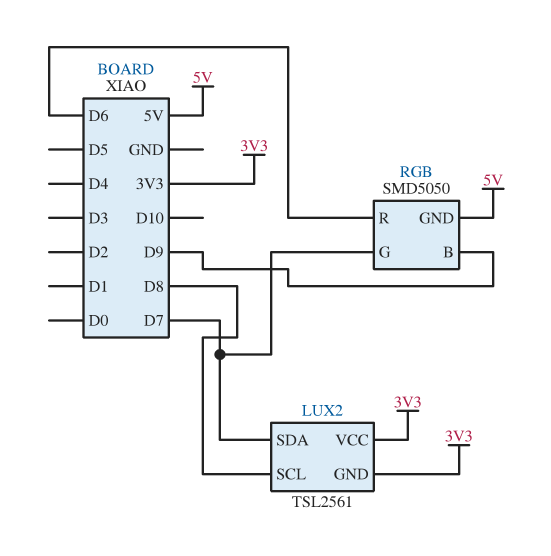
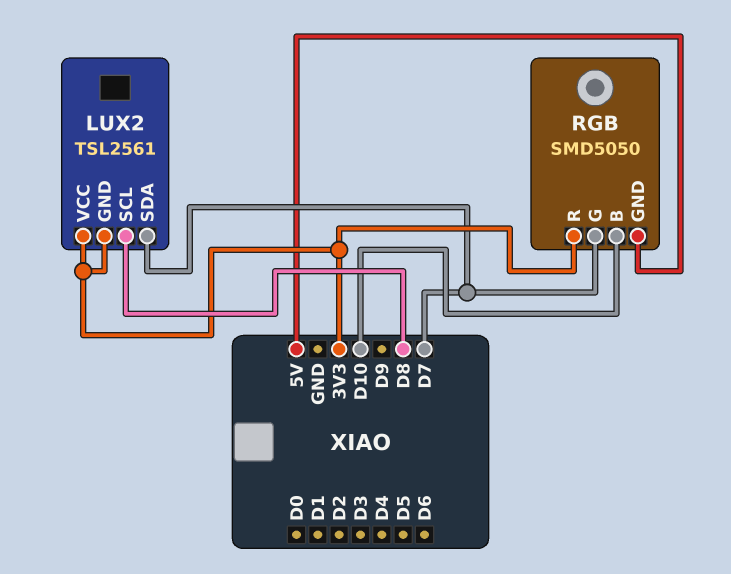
RGB pin B: D9 -> D10
RGB pin R: D6 -> 3V3

